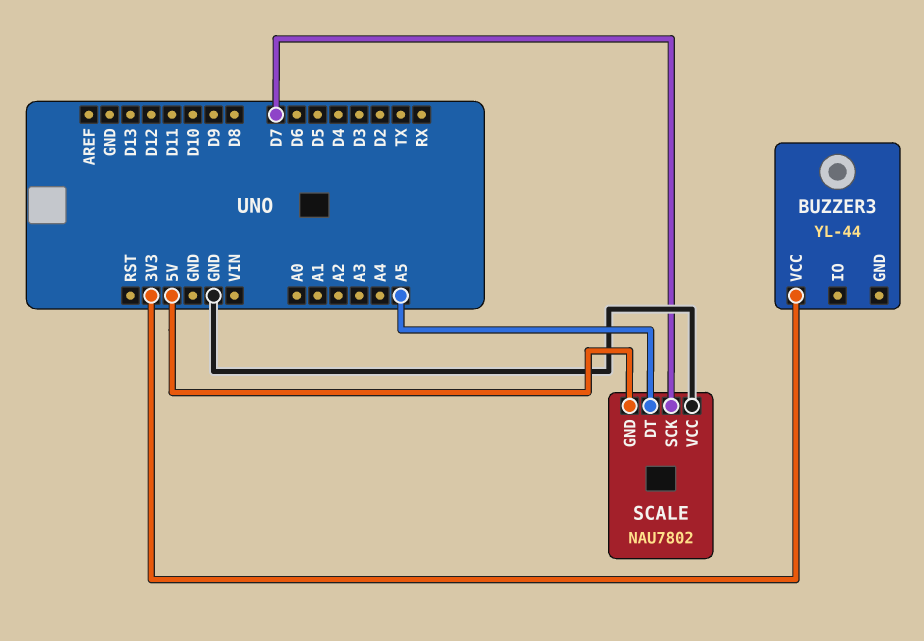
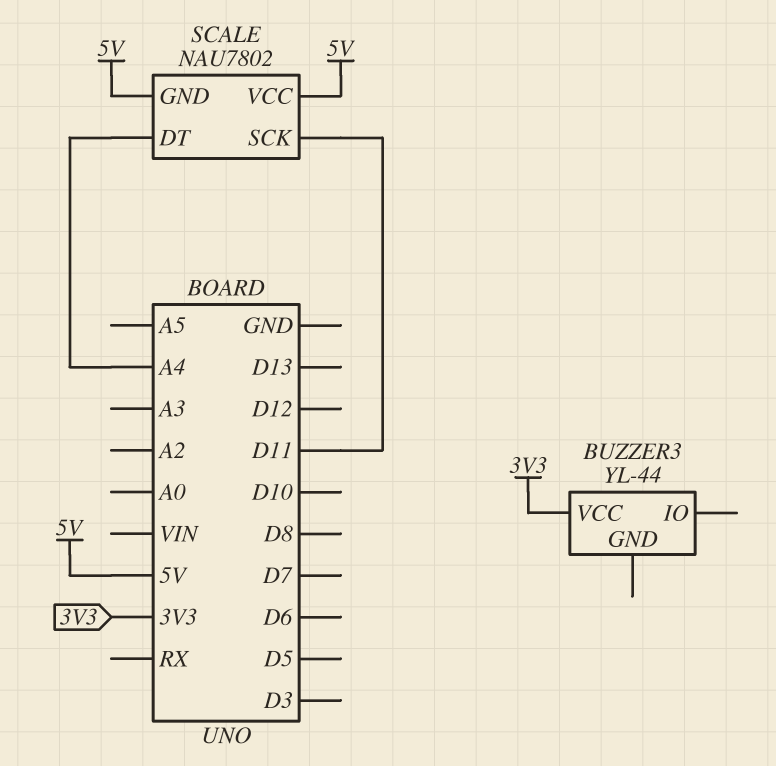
SCALE pin DT: A5 -> A4
SCALE pin SCK: D7 -> D11
SCALE pin VCC: GND -> 5V

